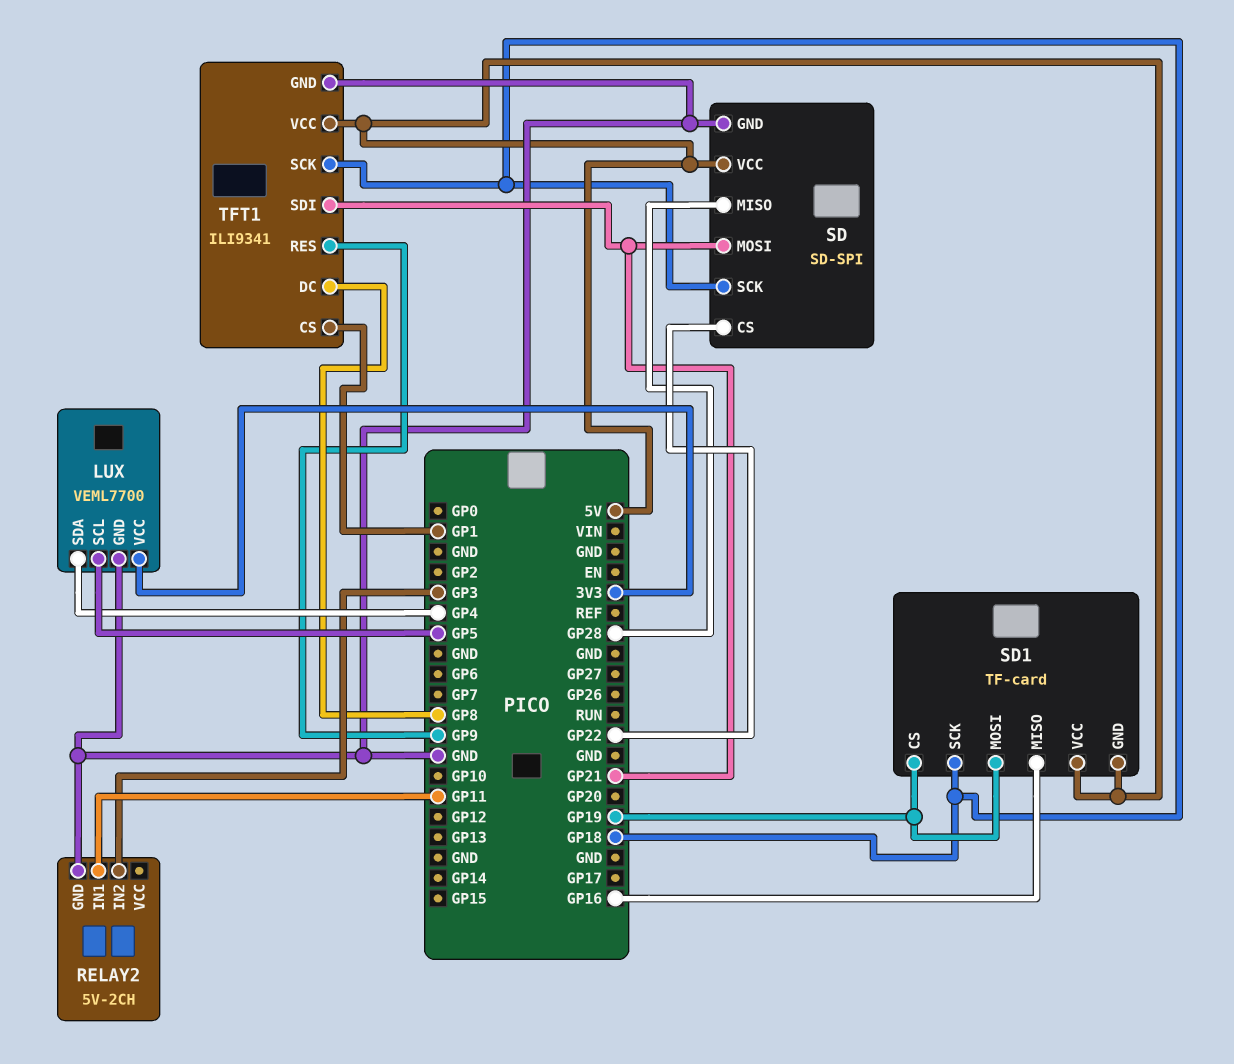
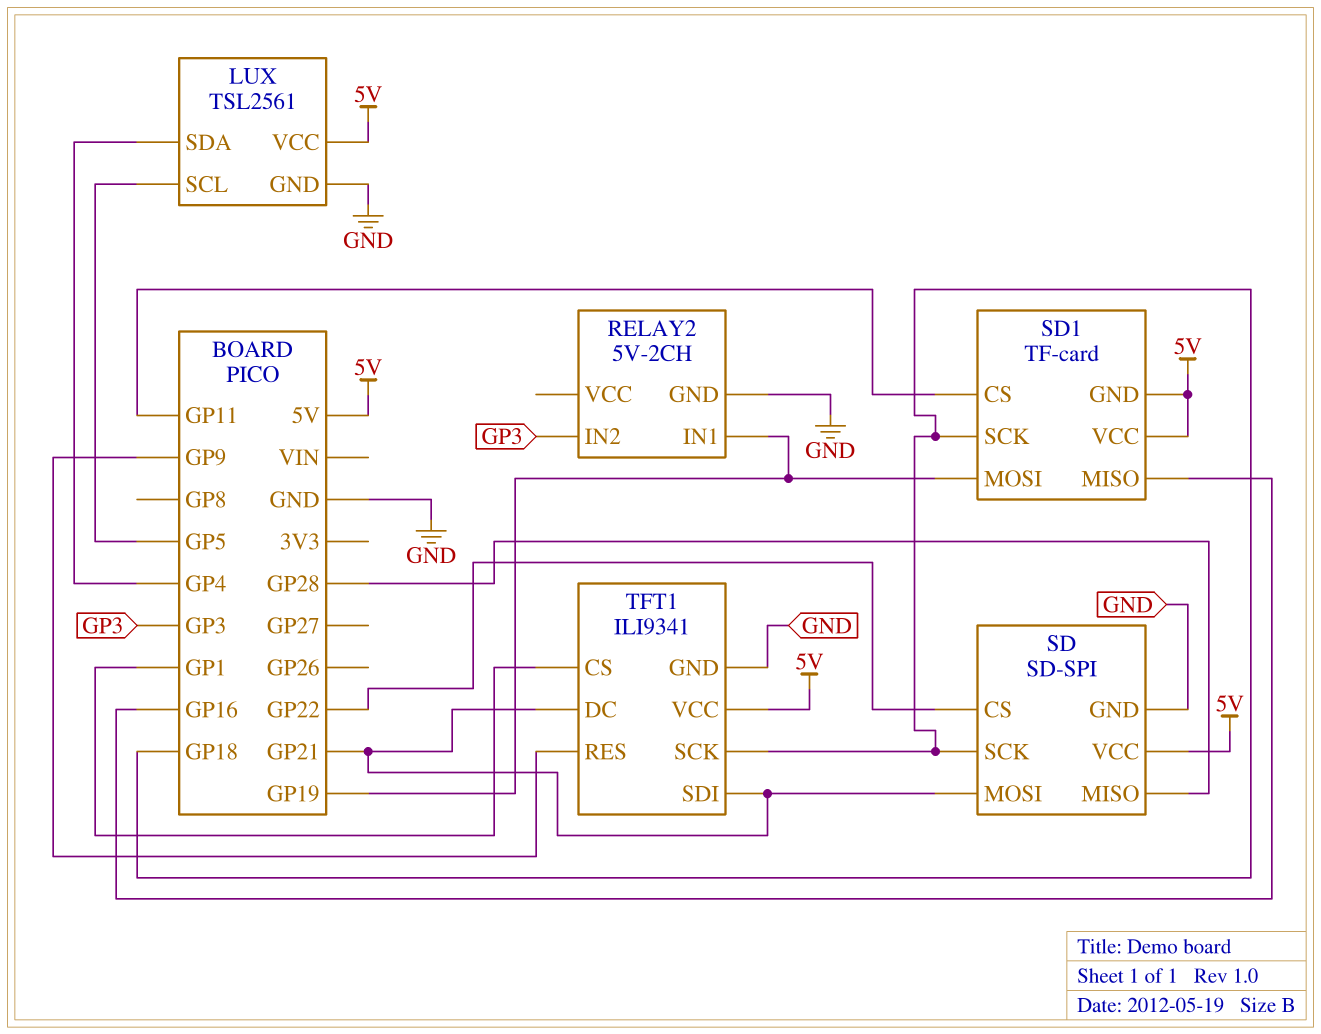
LUX: VEML7700 -> TSL2561
LUX pin VCC: 3V3 -> 5V
RELAY2 pin IN1: GP11 -> GP19
SD1 pin CS: GP19 -> GP11
TFT1 pin DC: GP8 -> GP21

